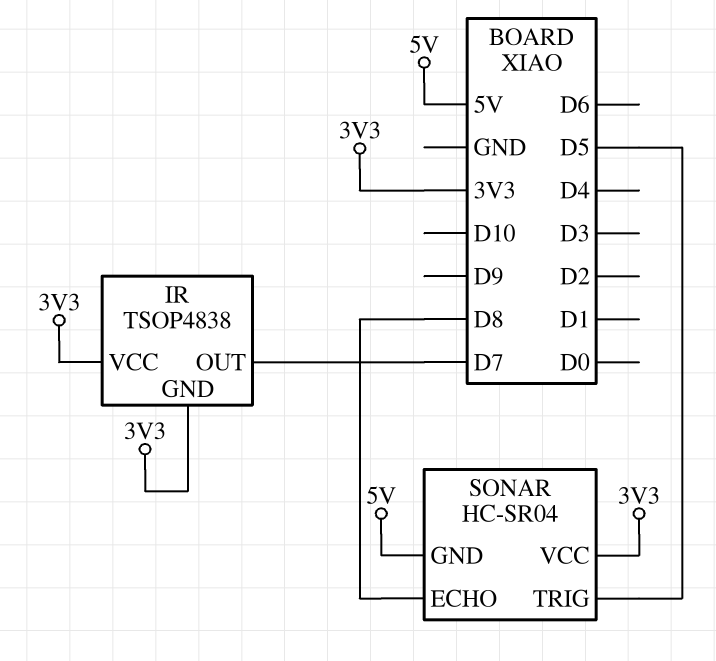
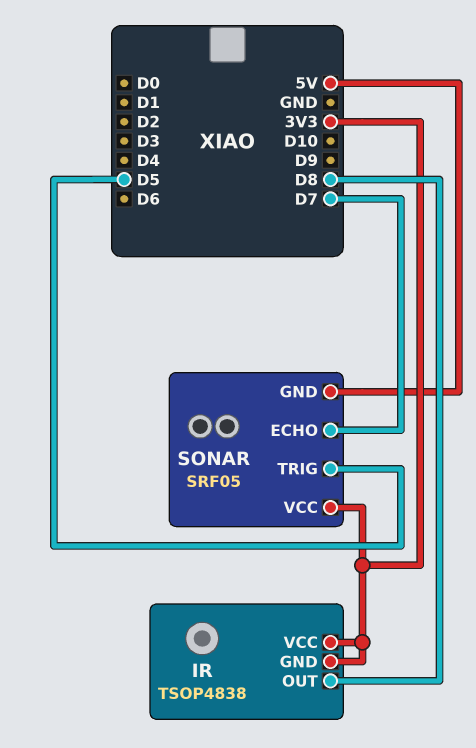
IR pin OUT: D7 -> D8
SONAR: HC-SR04 -> SRF05
SONAR pin ECHO: D8 -> D7

